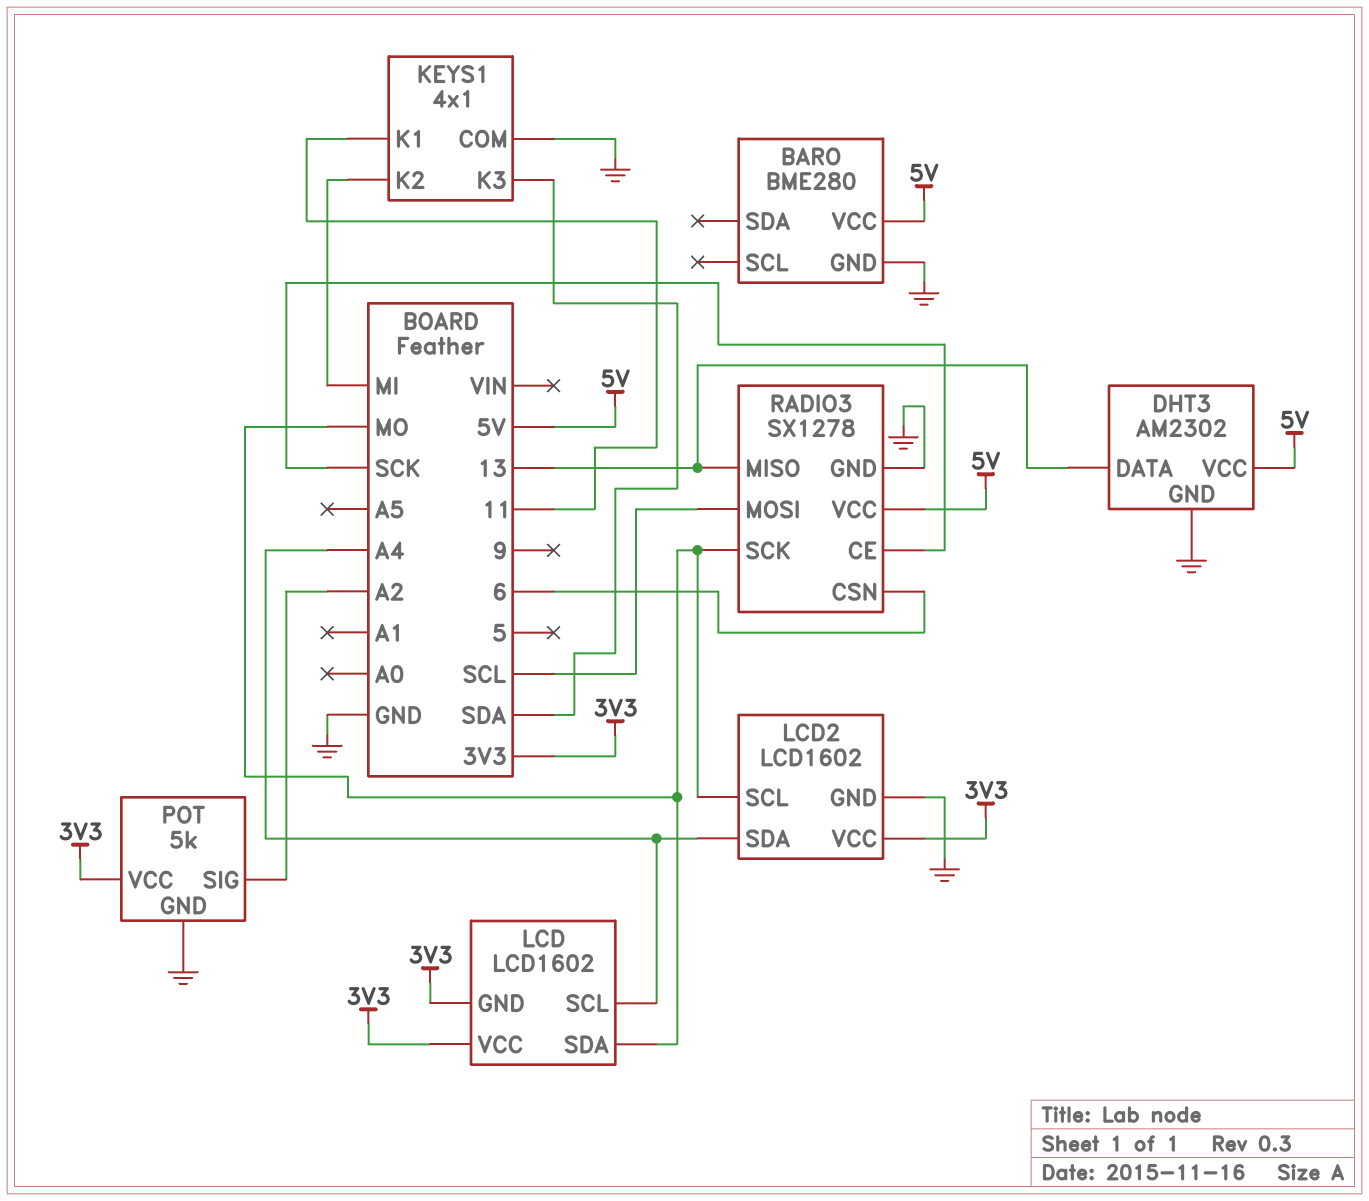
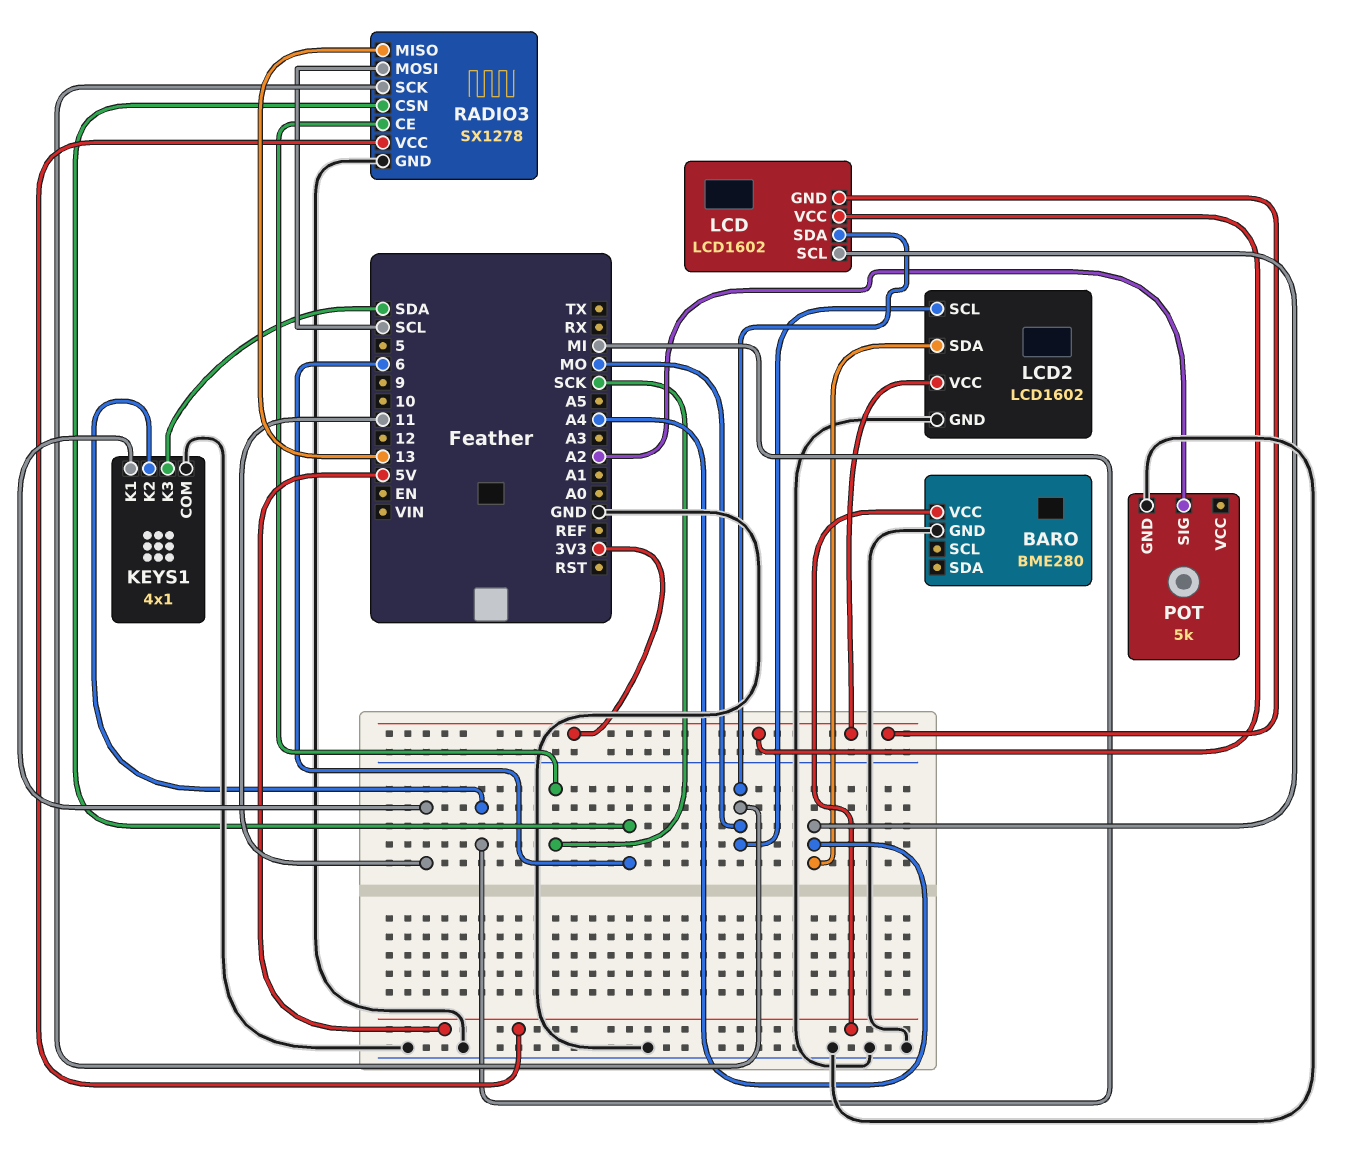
DHT3: AM2302 -> none
DHT3 pin DATA: 13 -> none
DHT3 pin GND: GND -> none
DHT3 pin VCC: 5V -> none
POT pin VCC: 3V3 -> none

